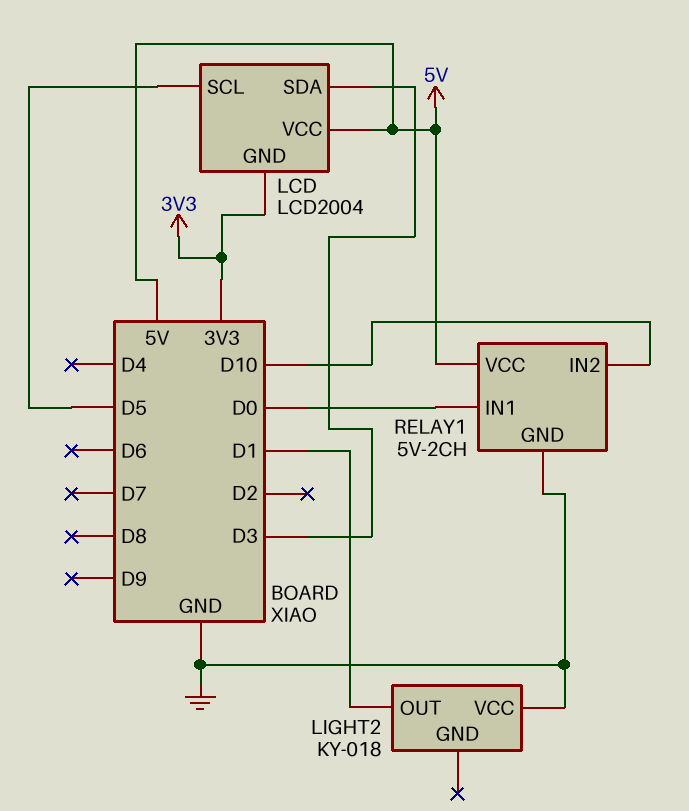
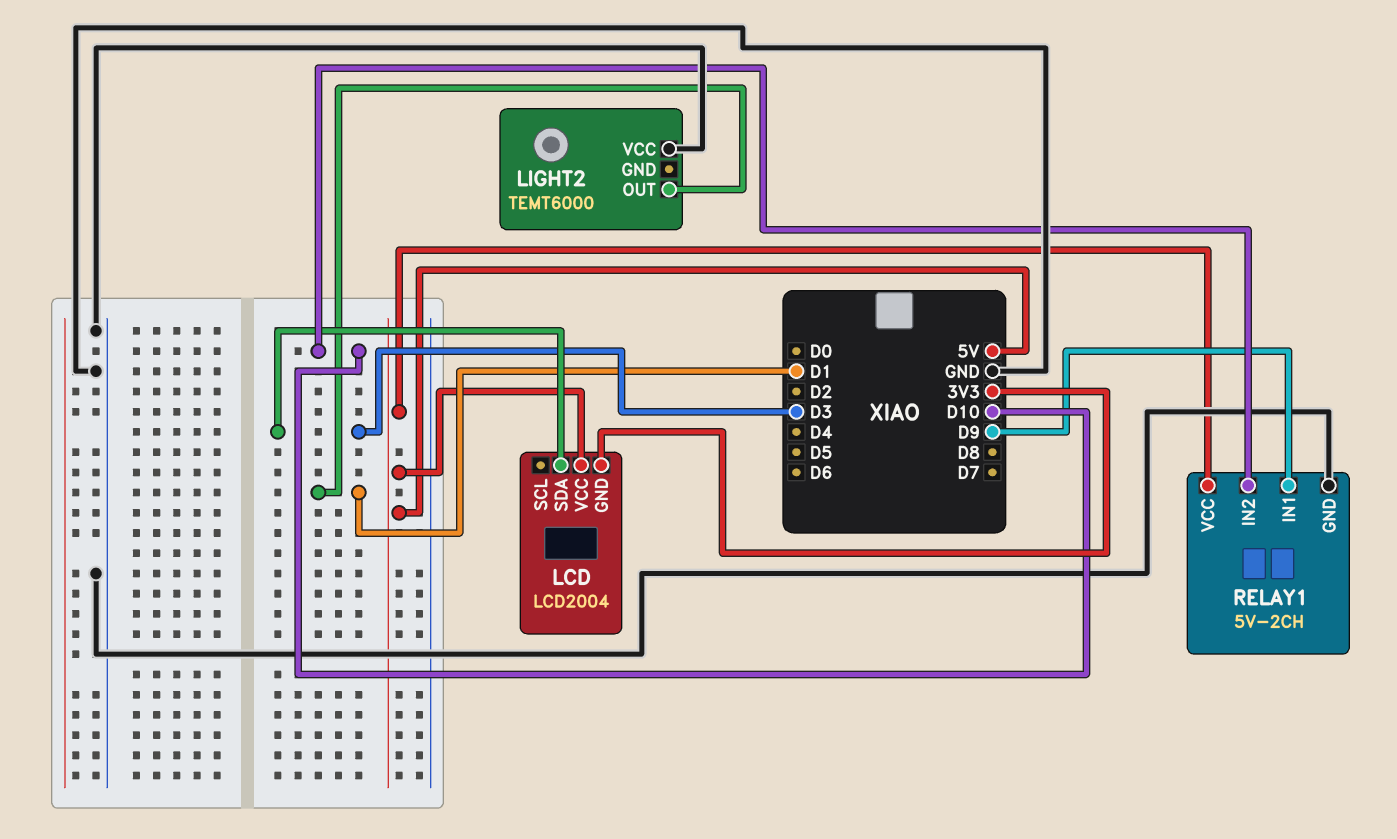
LCD pin SCL: D5 -> none
LIGHT2: KY-018 -> TEMT6000
RELAY1 pin IN1: D0 -> D9

